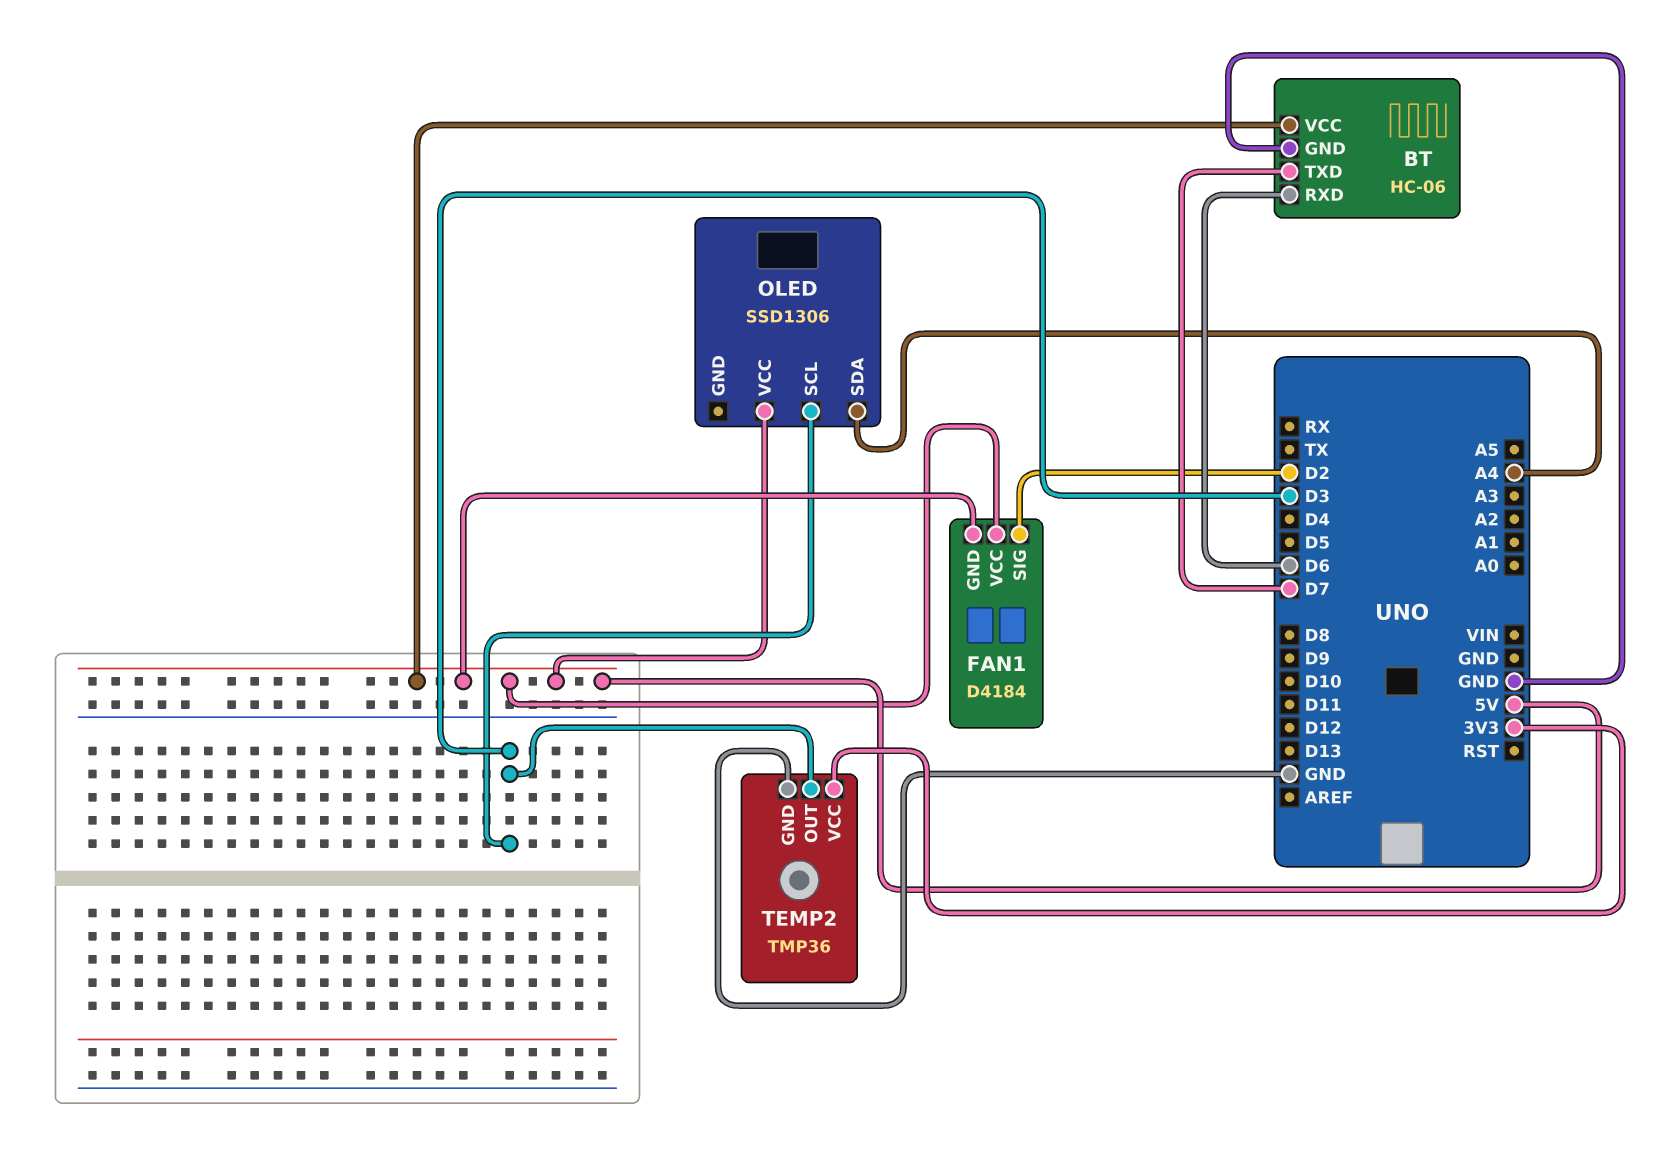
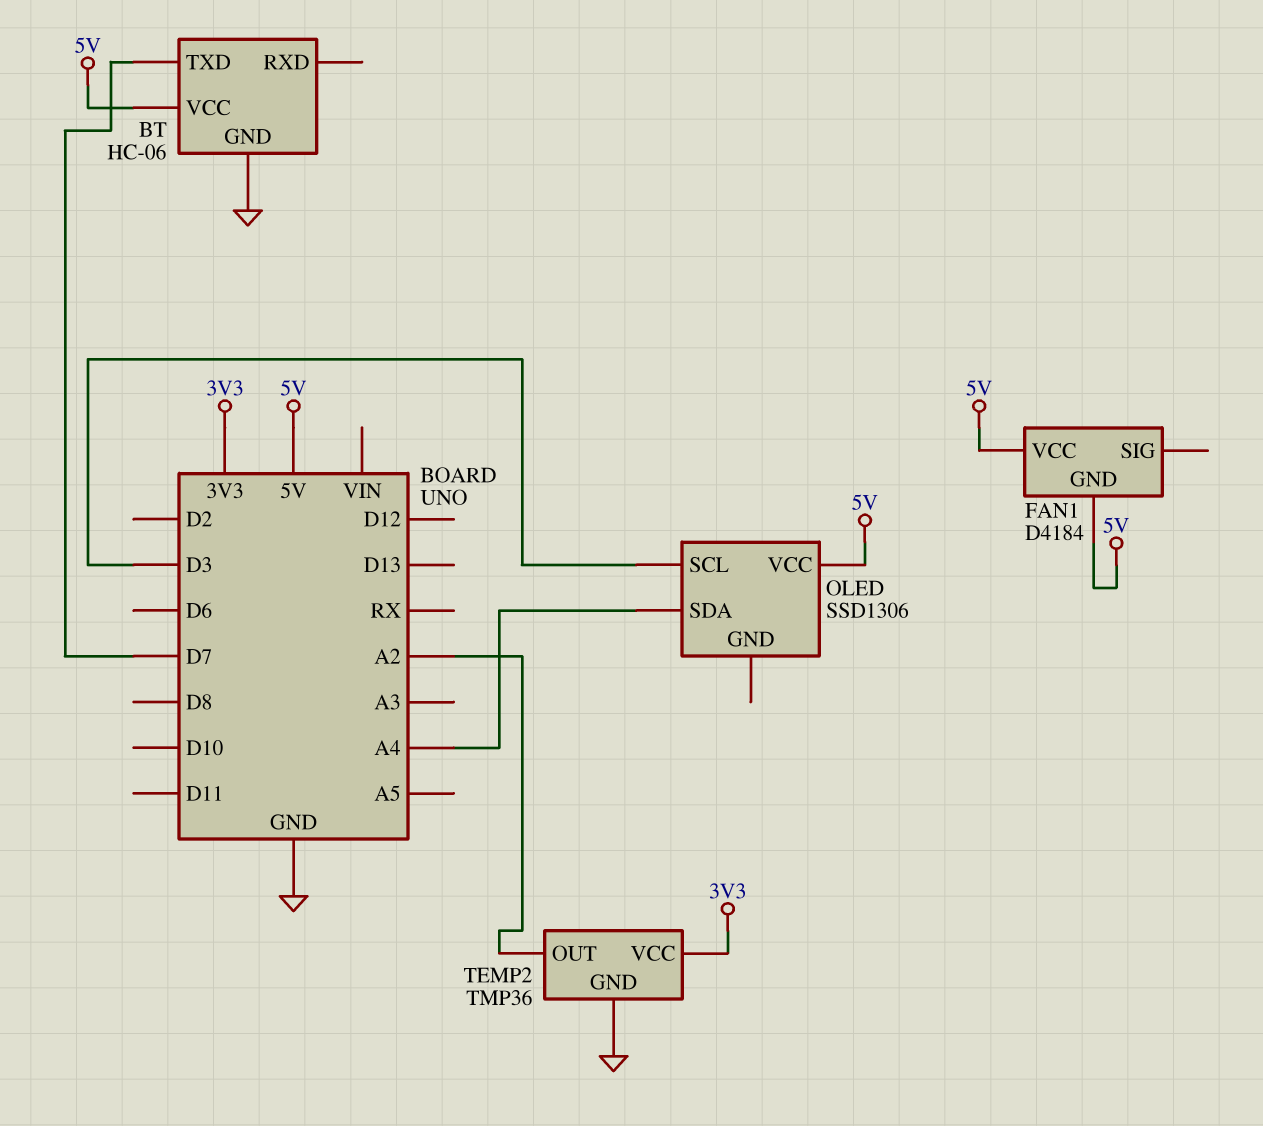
BT pin RXD: D6 -> none
FAN1 pin SIG: D2 -> none
TEMP2 pin OUT: D3 -> A2

